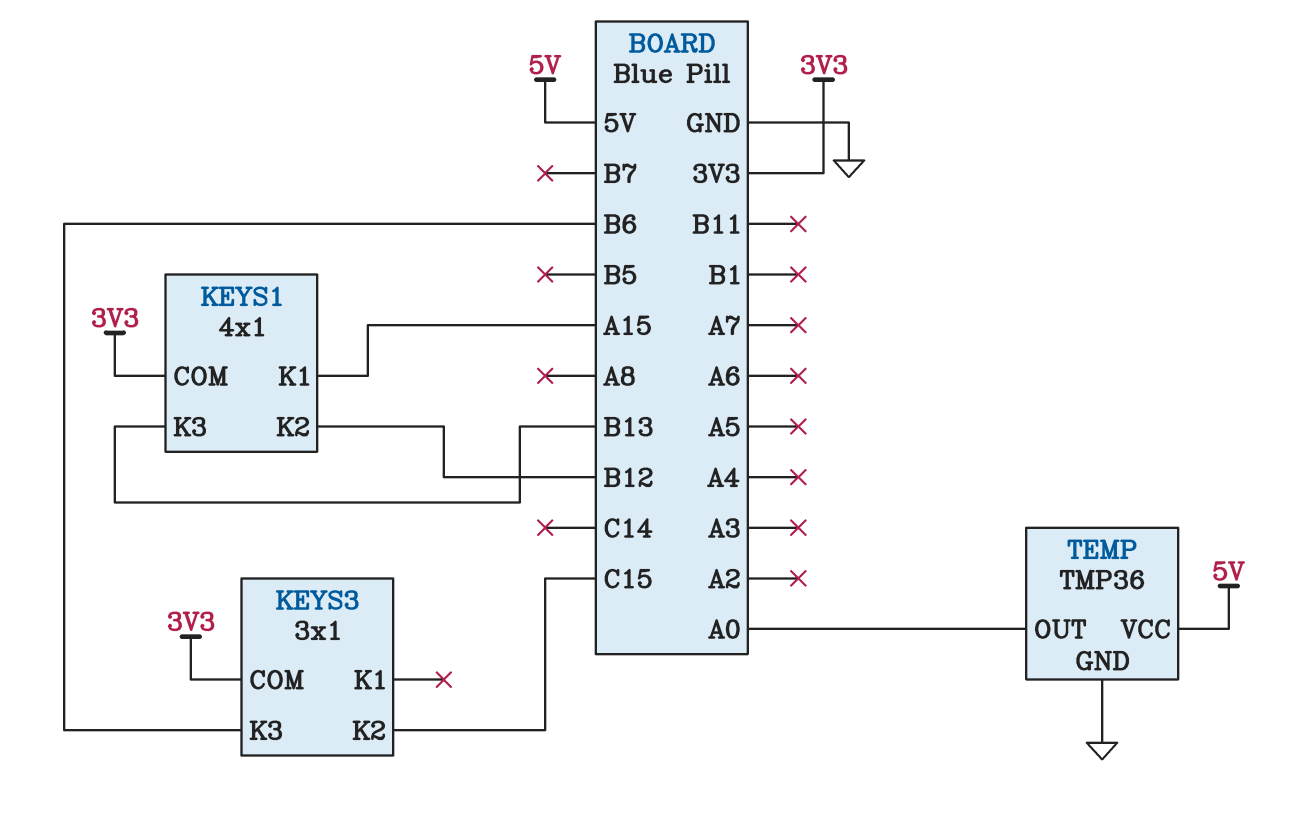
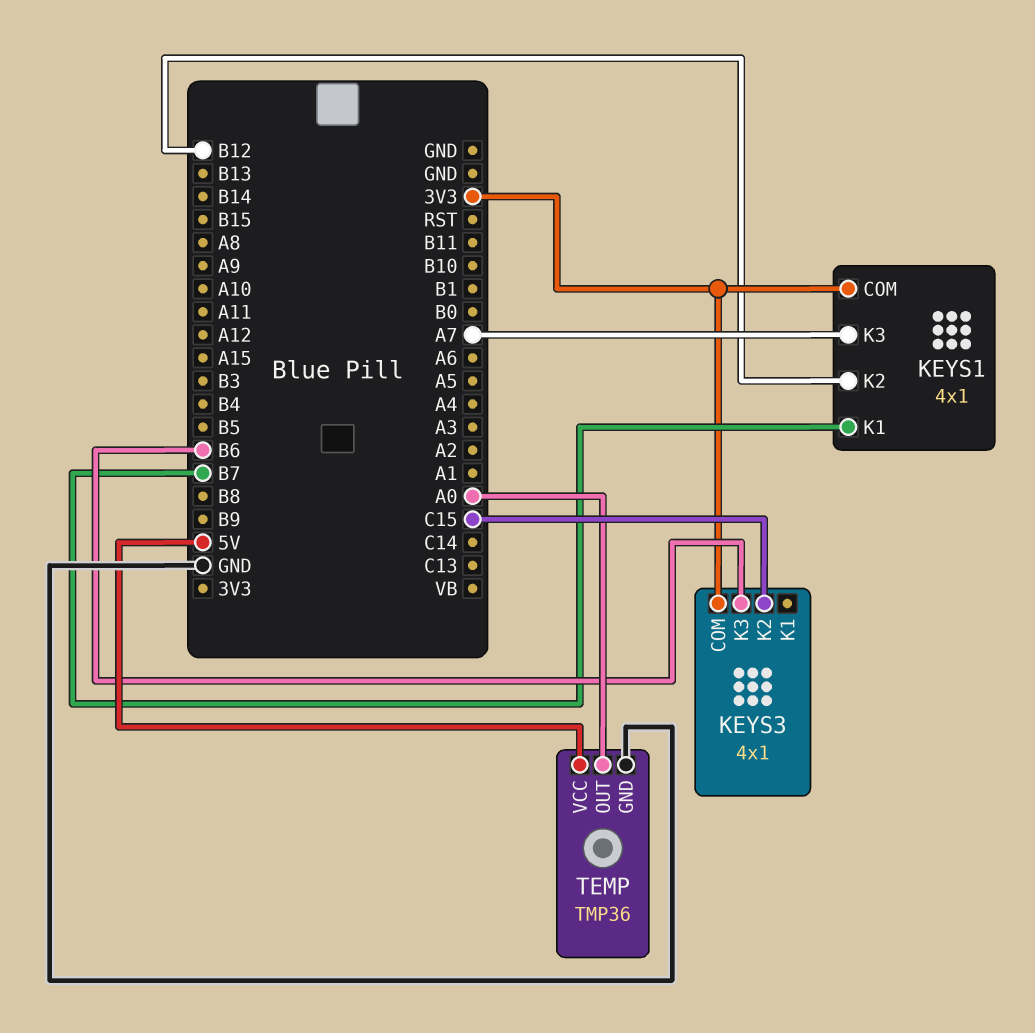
KEYS1 pin K1: A15 -> B7
KEYS1 pin K3: B13 -> A7
KEYS3: 3x1 -> 4x1

